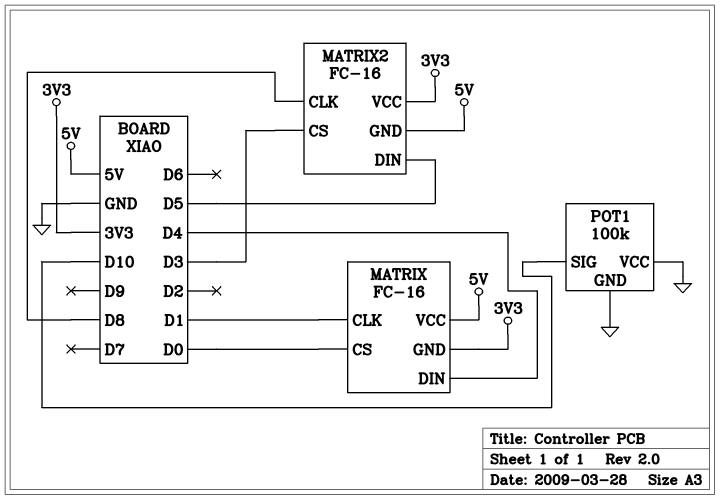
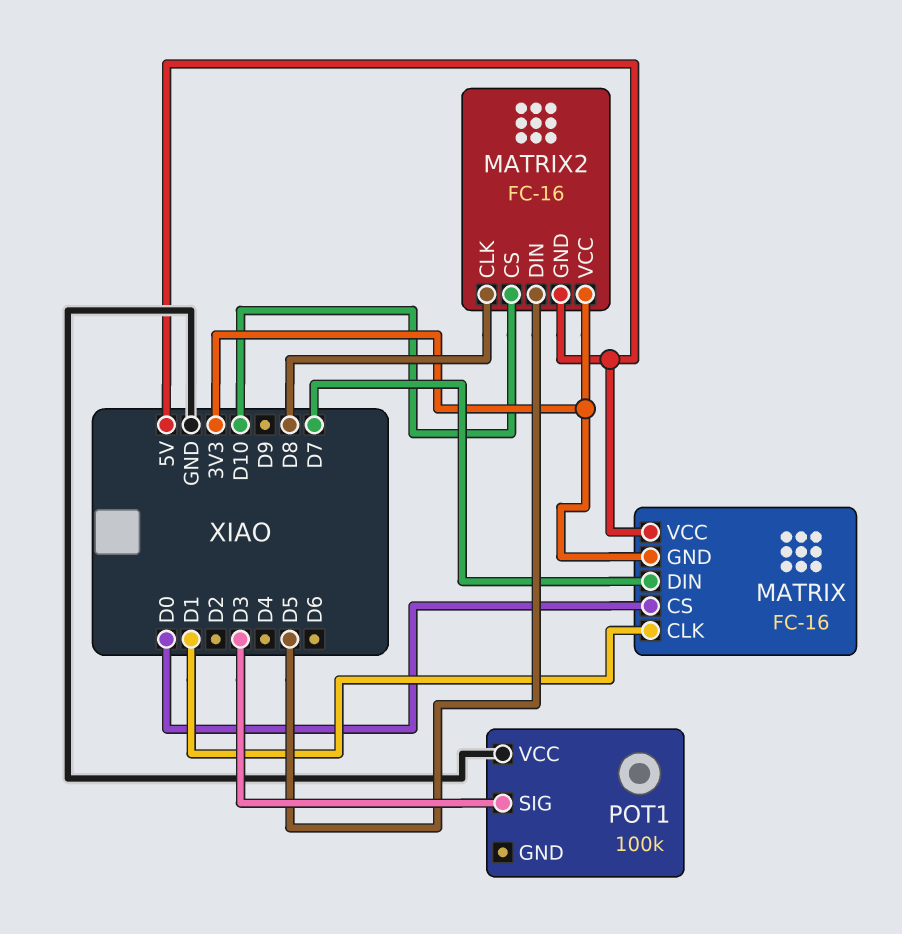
MATRIX pin DIN: D4 -> D7
MATRIX2 pin CS: D3 -> D10
POT1 pin GND: GND -> none
POT1 pin SIG: D10 -> D3

